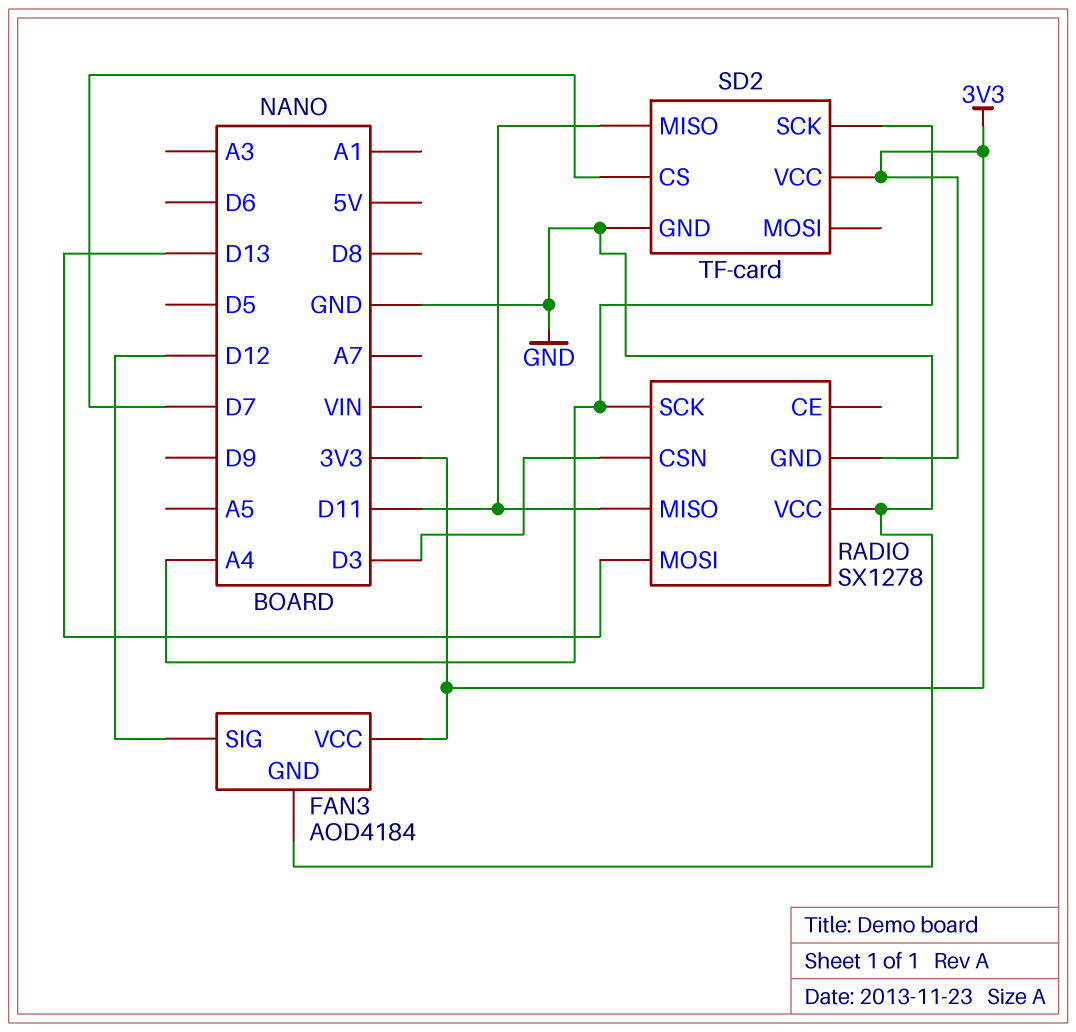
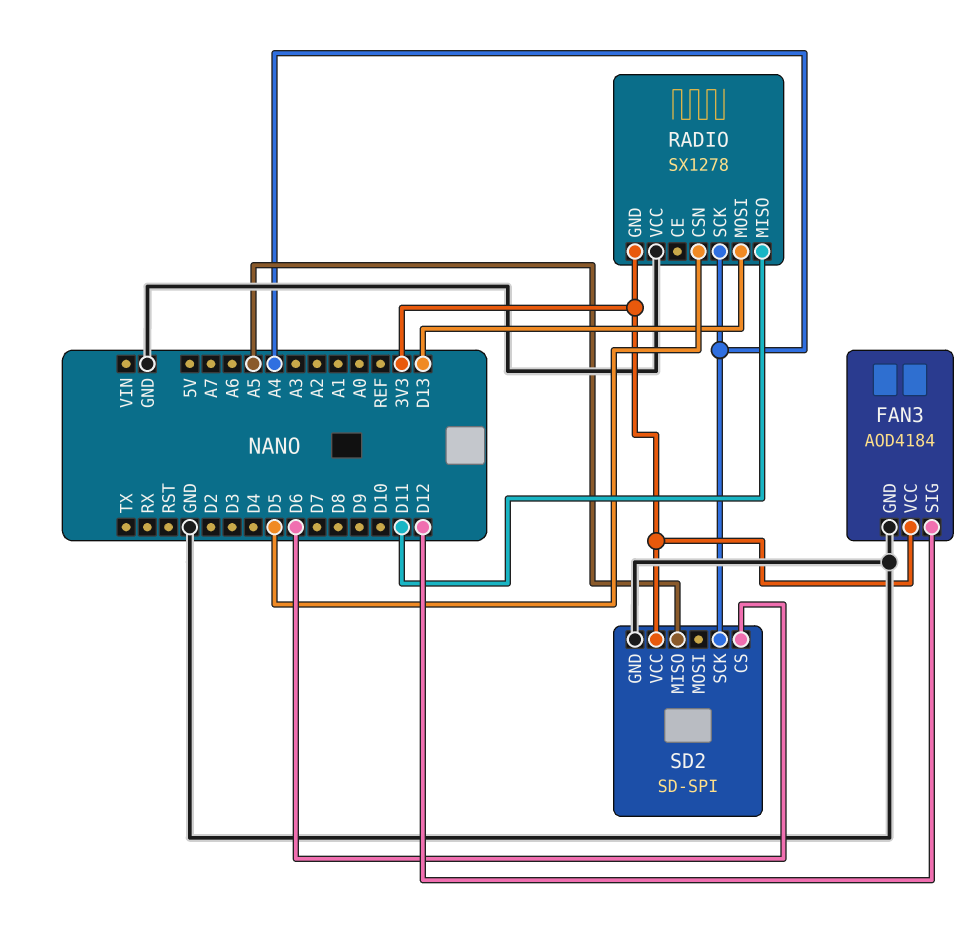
RADIO pin CSN: D3 -> D5
SD2: TF-card -> SD-SPI
SD2 pin CS: D7 -> D6
SD2 pin MISO: D11 -> A5

